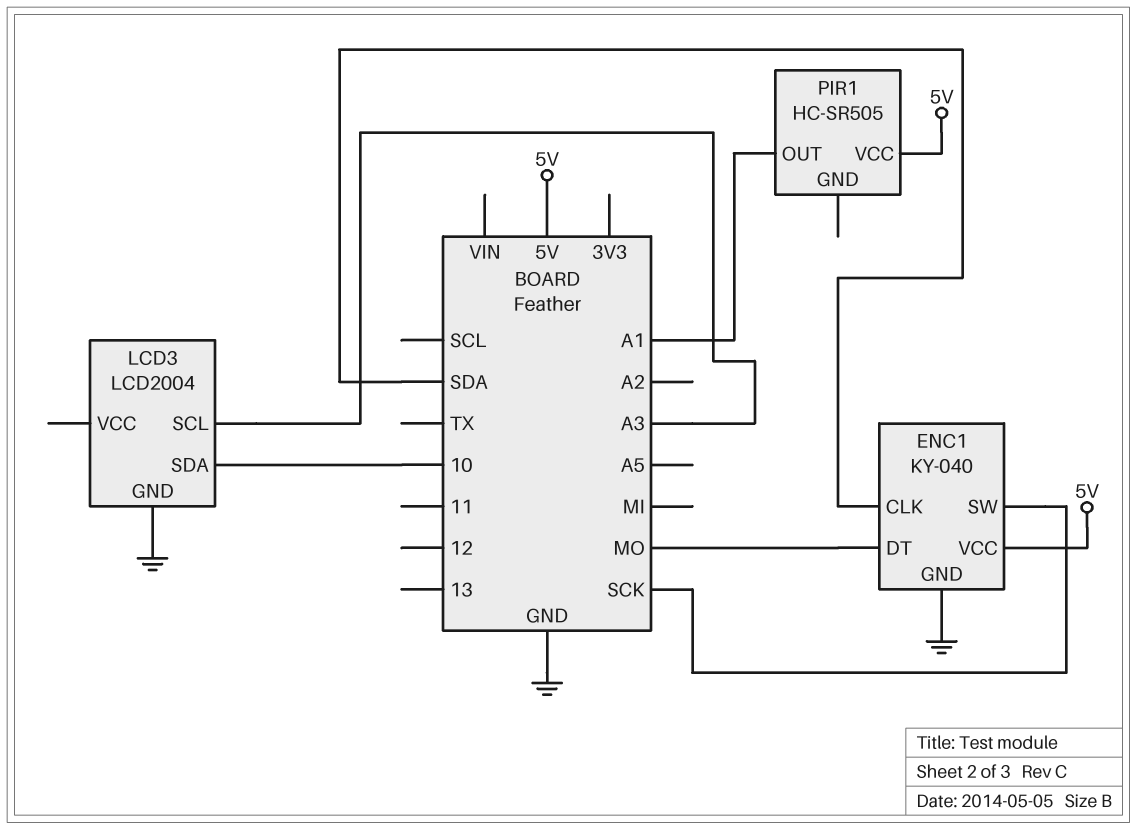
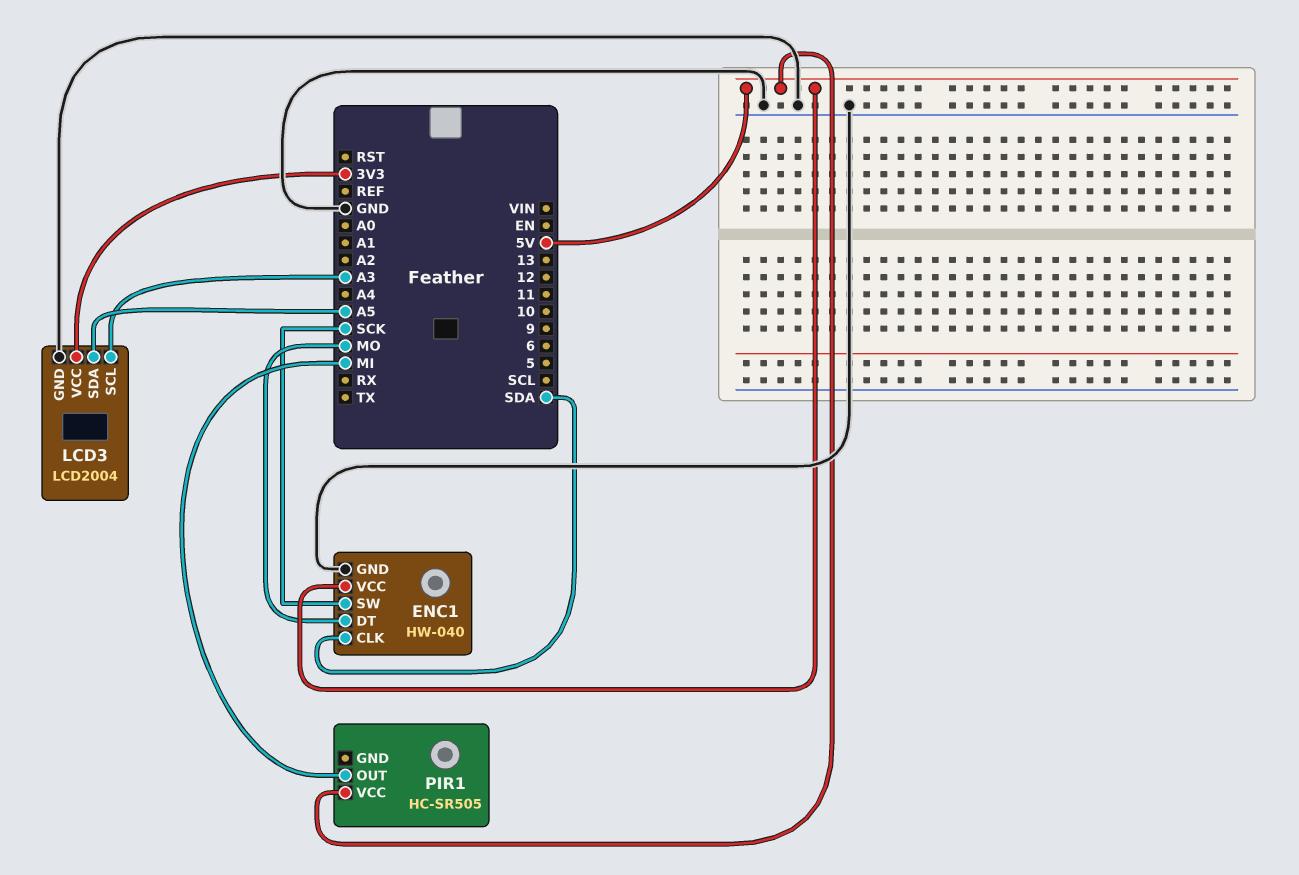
ENC1: KY-040 -> HW-040
LCD3 pin SDA: 10 -> A5
LCD3 pin VCC: none -> 3V3
PIR1 pin OUT: A1 -> MI

